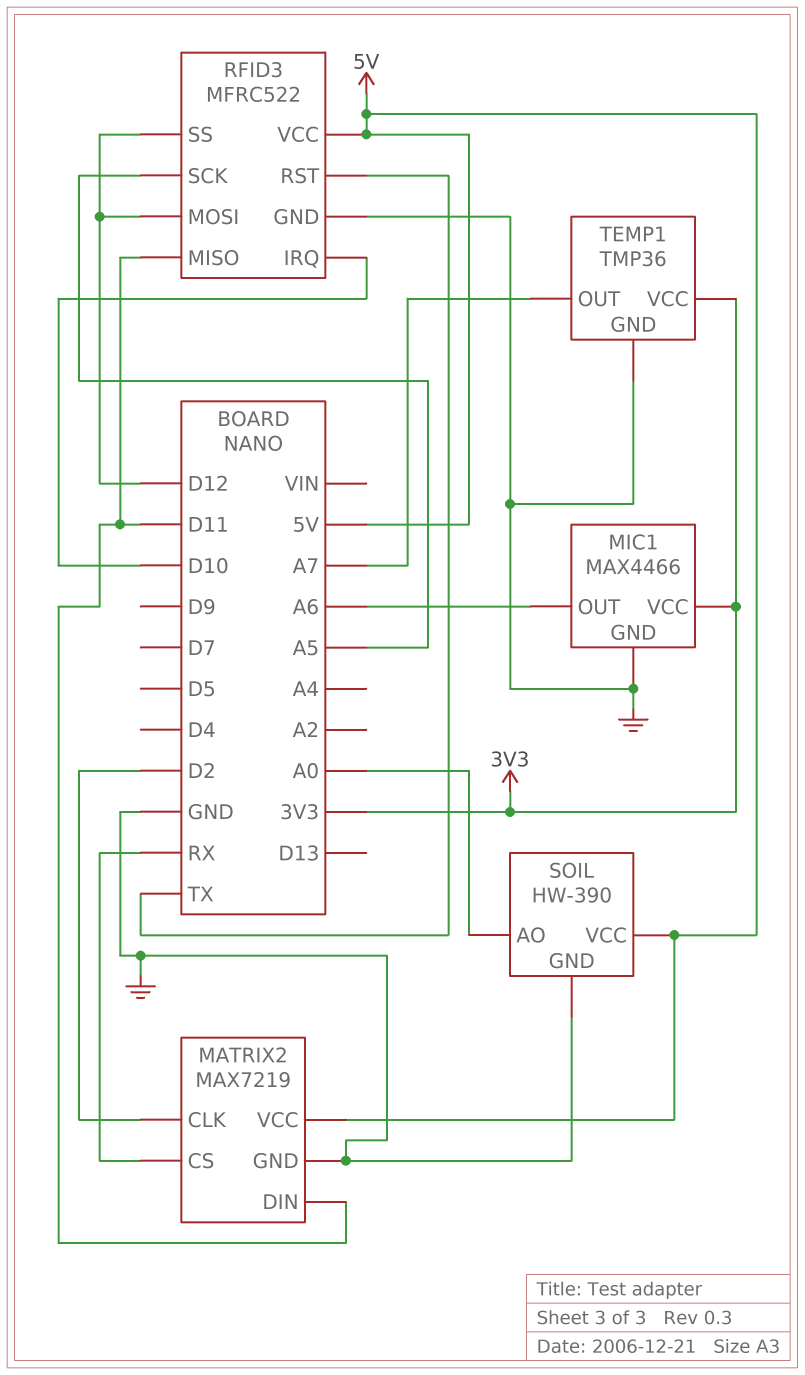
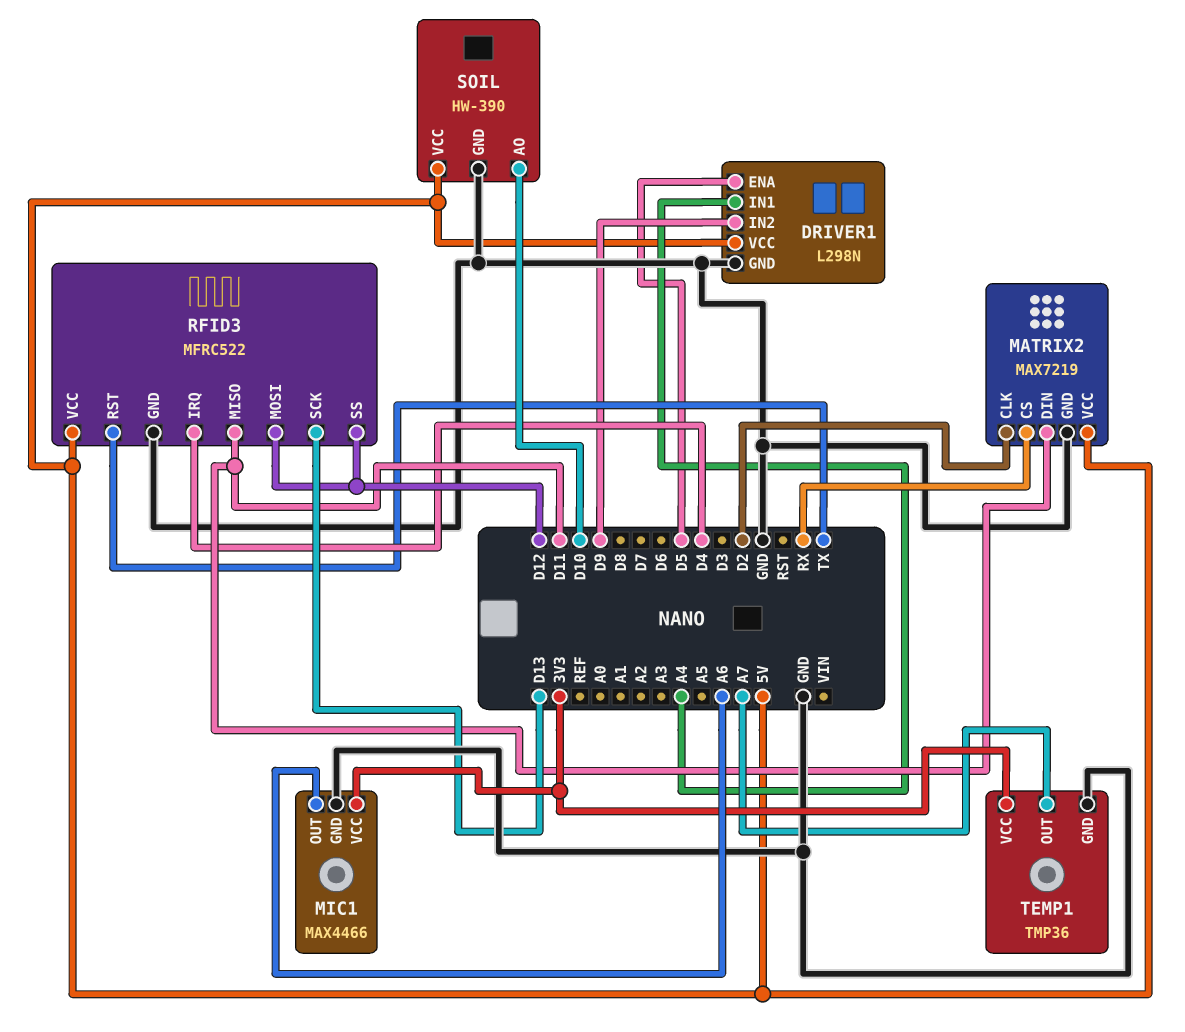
DRIVER1: none -> L298N
DRIVER1 pin ENA: none -> D5
DRIVER1 pin GND: none -> GND
DRIVER1 pin IN1: none -> A4
DRIVER1 pin IN2: none -> D9
DRIVER1 pin VCC: none -> 5V
RFID3 pin IRQ: D10 -> D4
RFID3 pin SCK: A5 -> D13
SOIL pin AO: A0 -> D10

